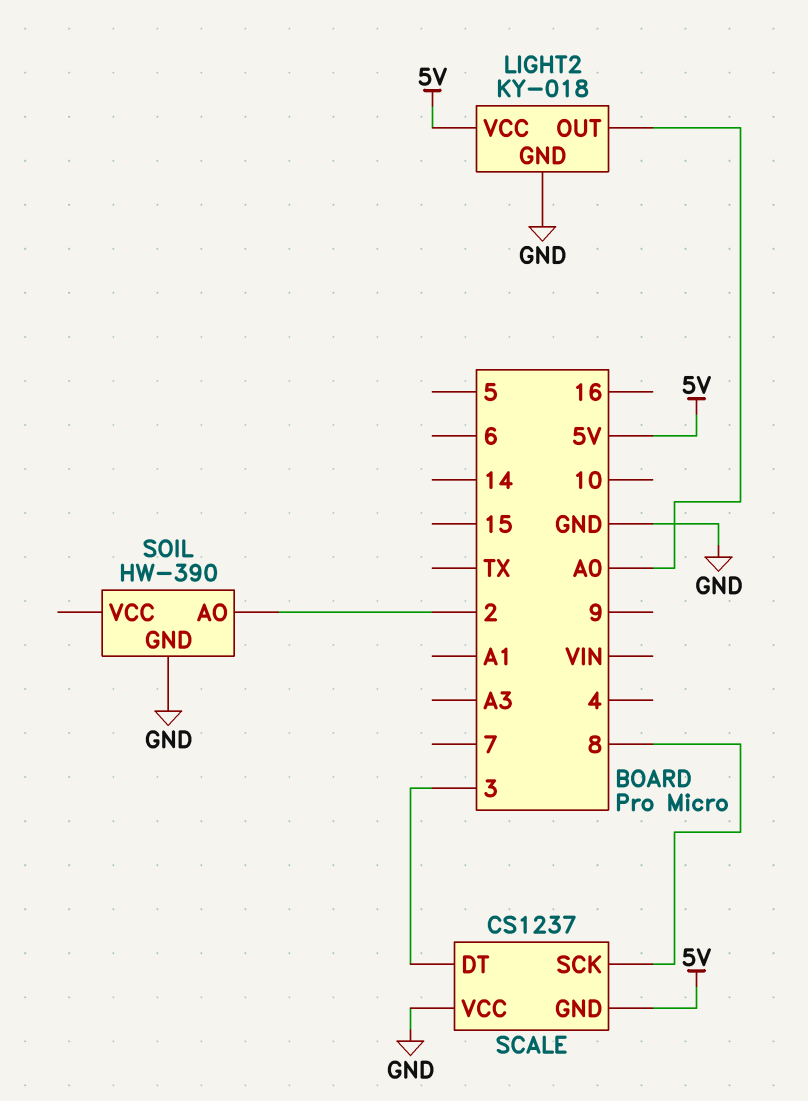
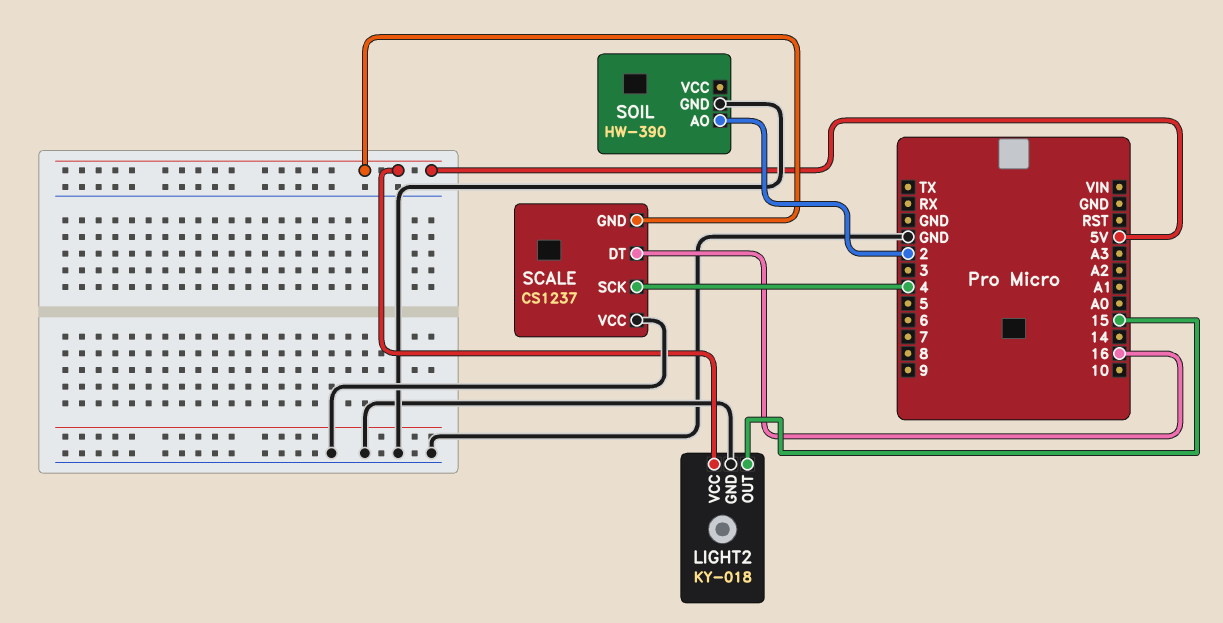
LIGHT2 pin OUT: A0 -> 15
SCALE pin DT: 3 -> 16
SCALE pin SCK: 8 -> 4

